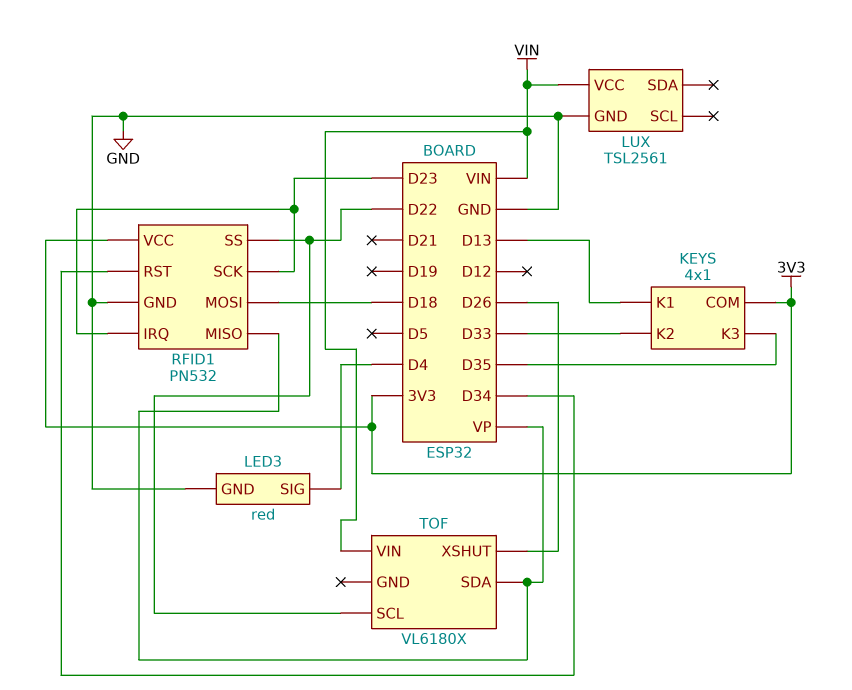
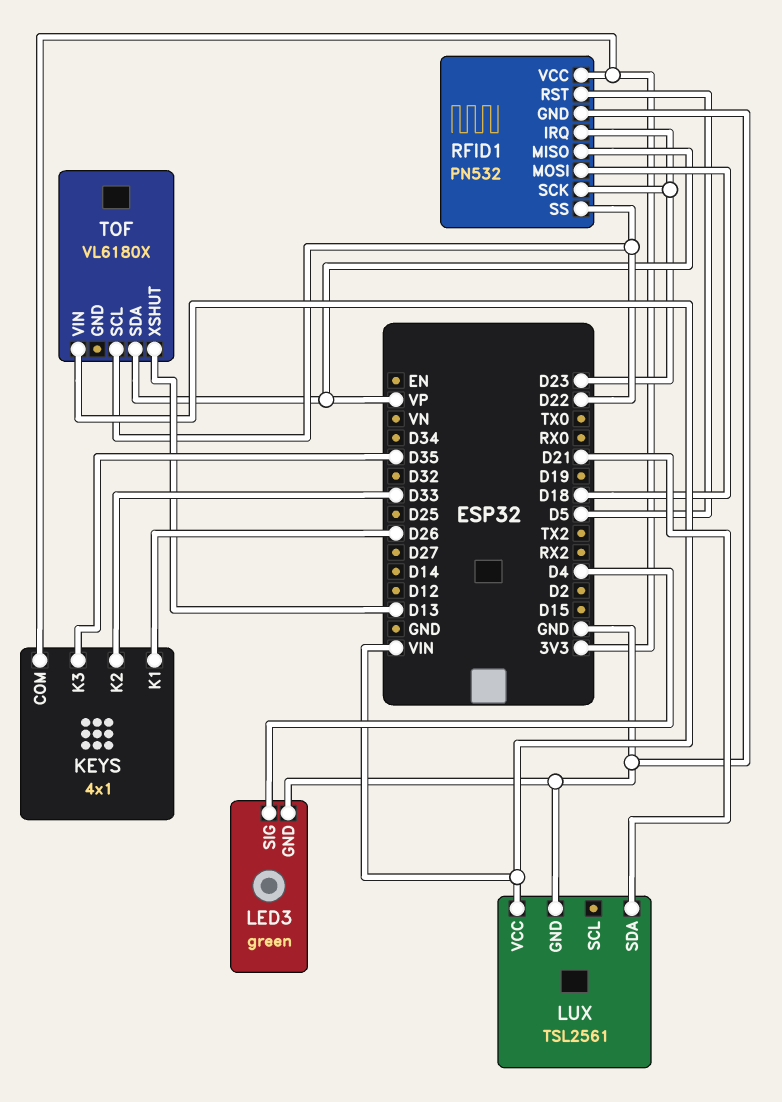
KEYS pin K1: D13 -> D26
LED3: red -> green
LUX pin SDA: none -> D21
RFID1 pin RST: D34 -> D5
TOF pin XSHUT: D26 -> D13

